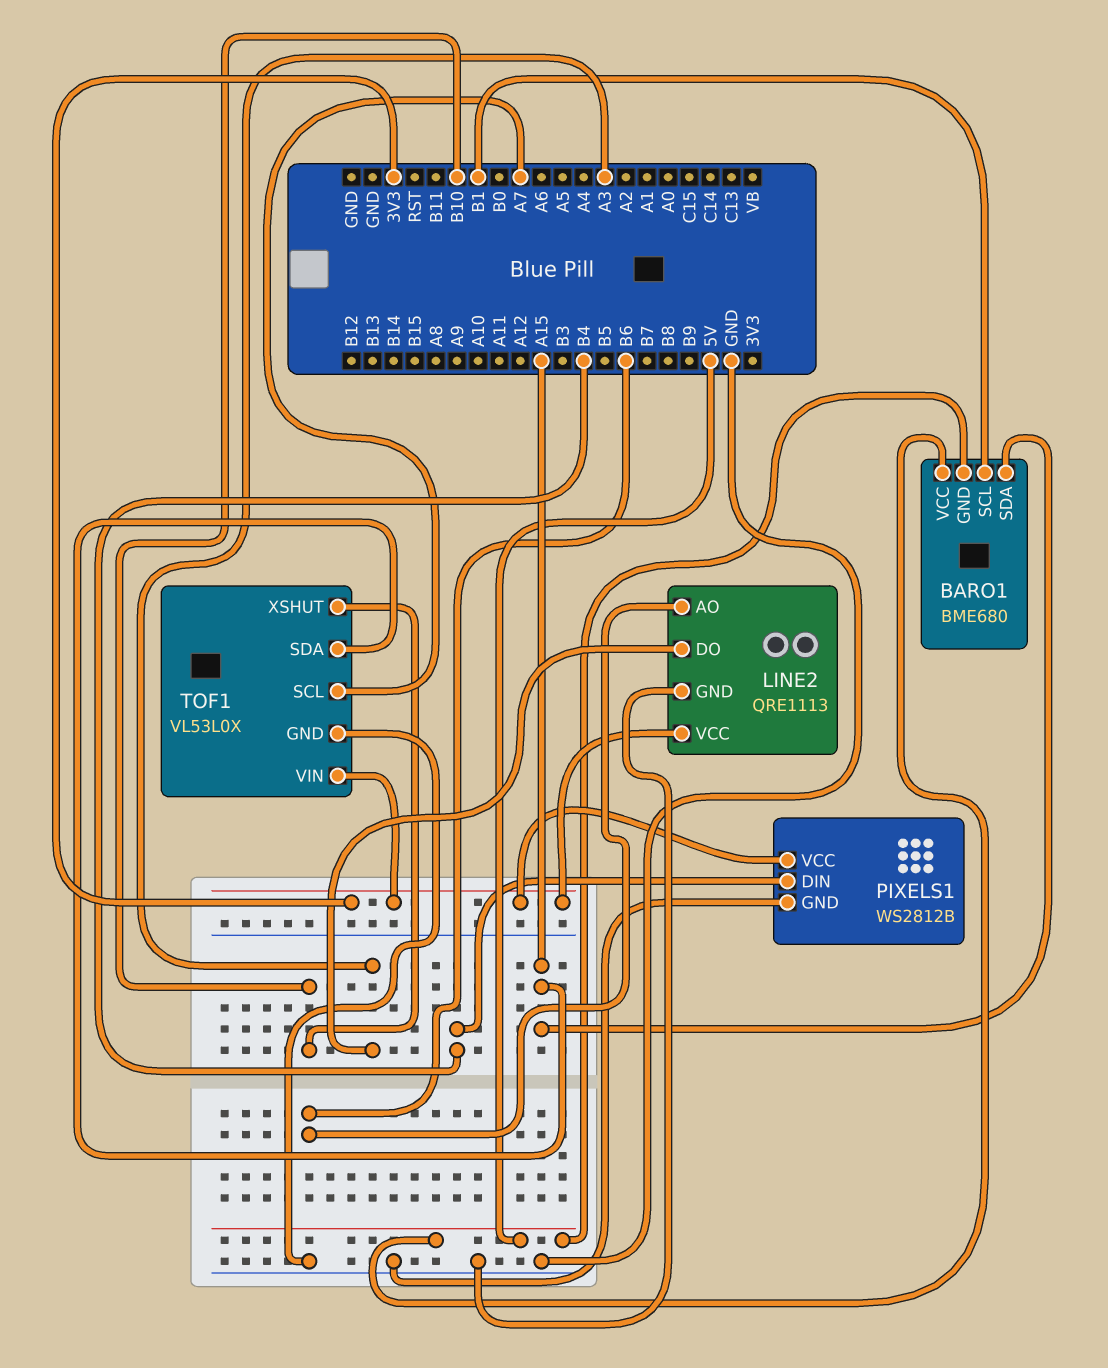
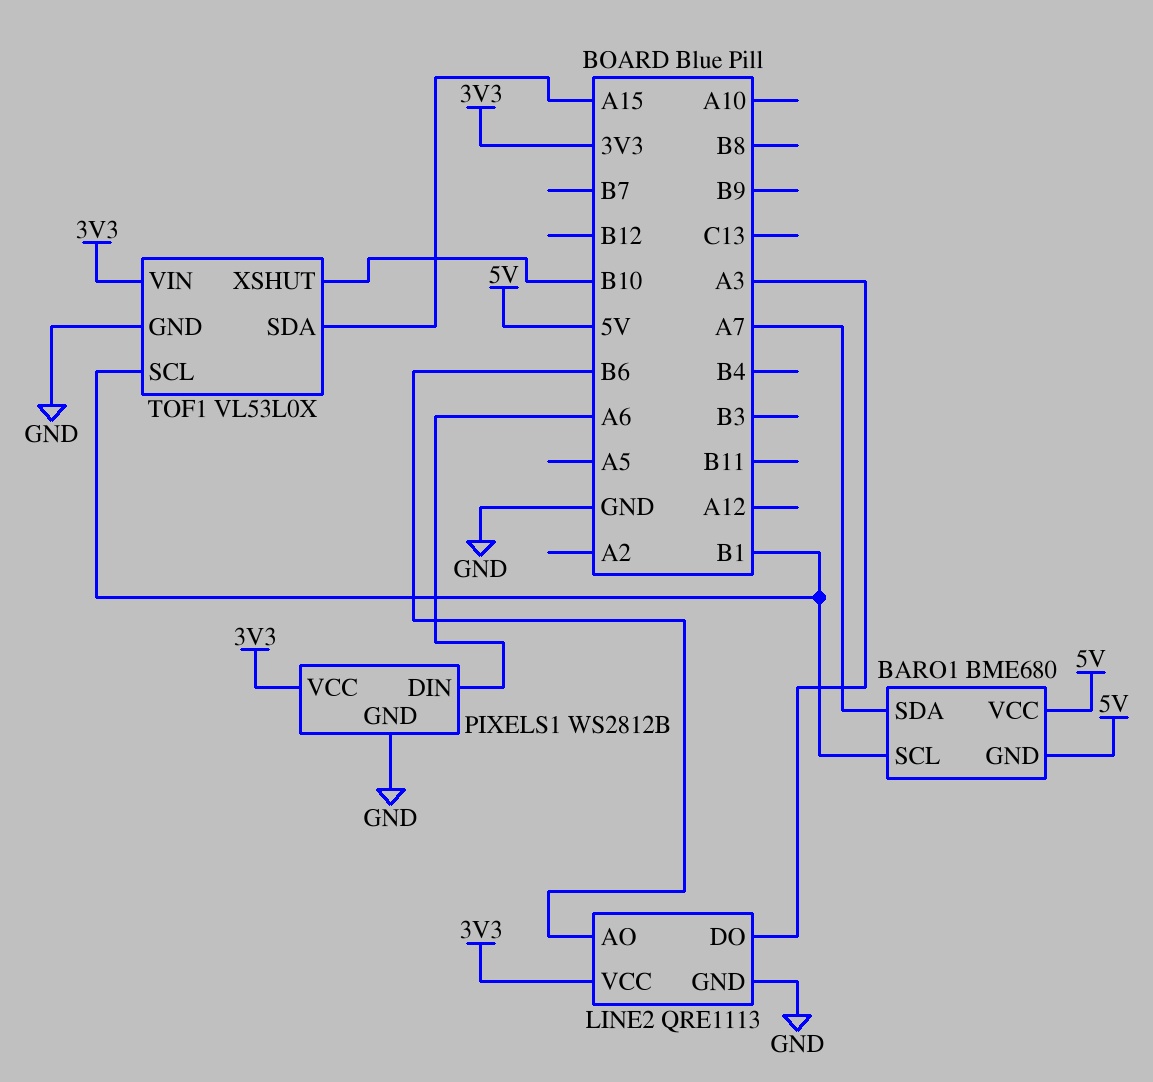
BARO1 pin SDA: A15 -> A7
PIXELS1 pin DIN: B4 -> A6
TOF1 pin SCL: A7 -> B1

